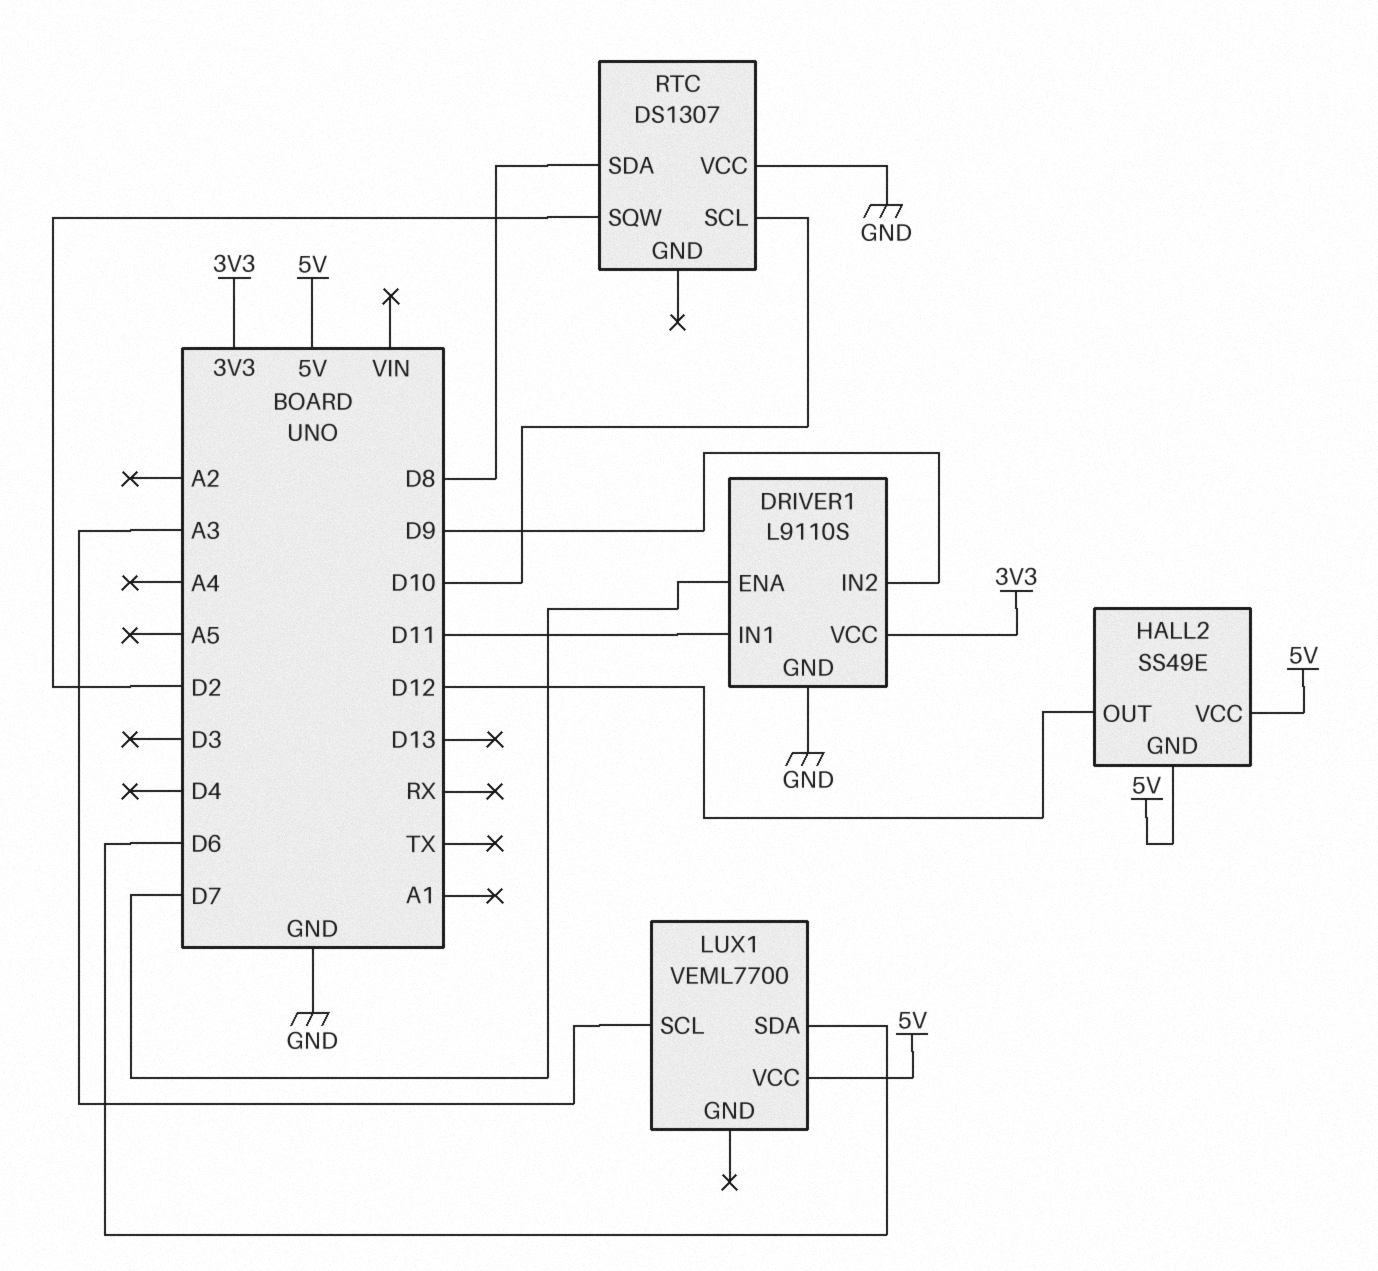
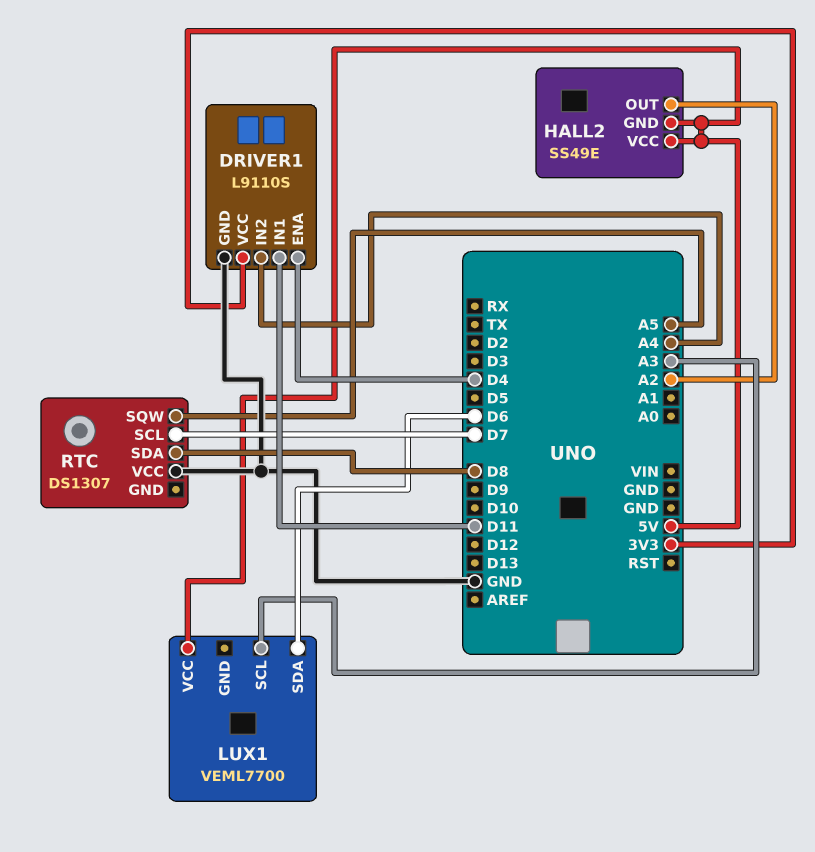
DRIVER1 pin ENA: D7 -> D4
DRIVER1 pin IN2: D9 -> A4
HALL2 pin OUT: D12 -> A2
RTC pin SCL: D10 -> D7
RTC pin SQW: D2 -> A5

